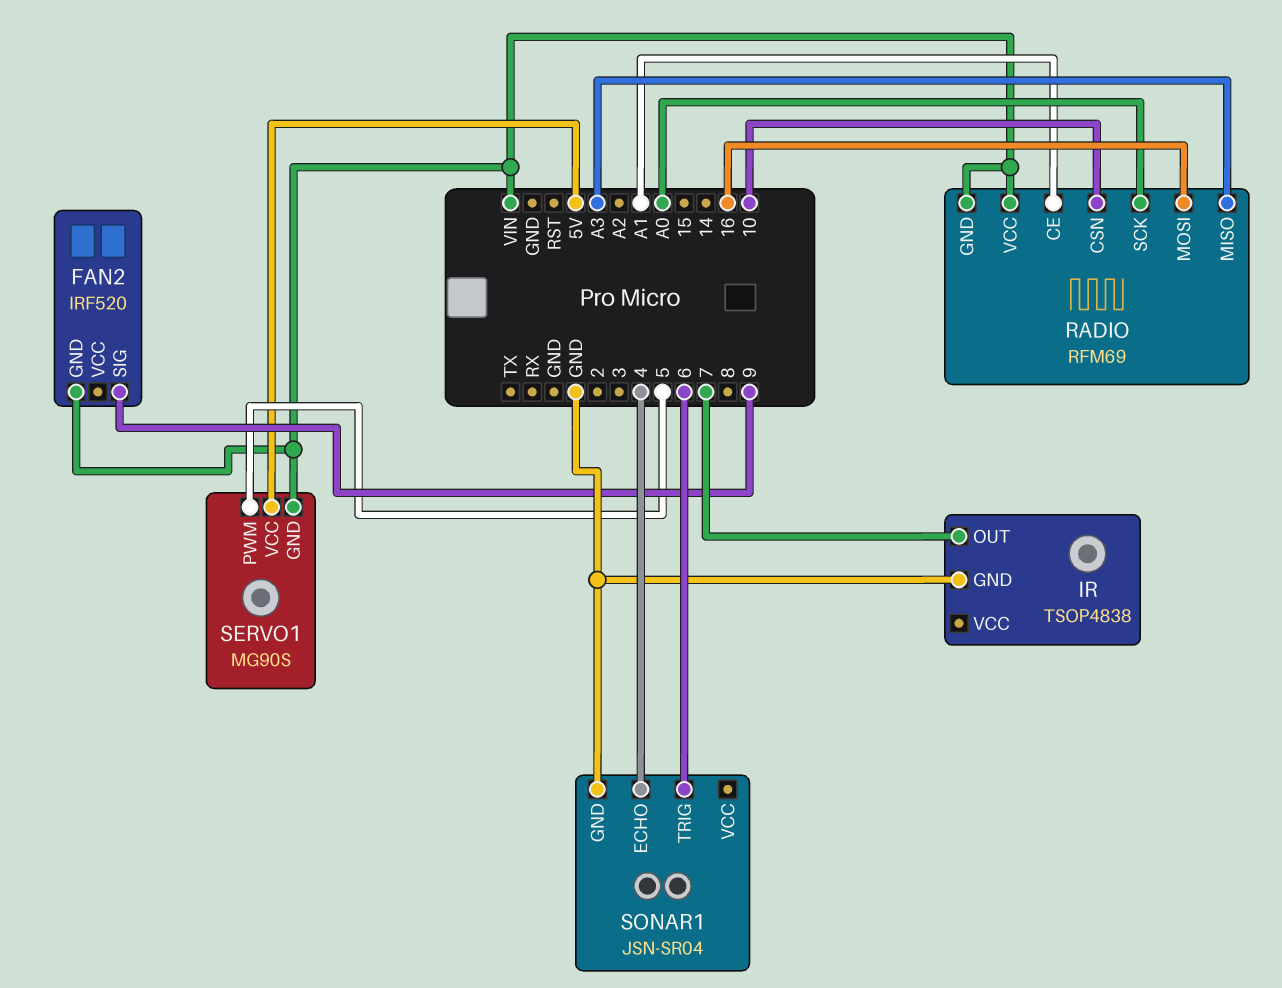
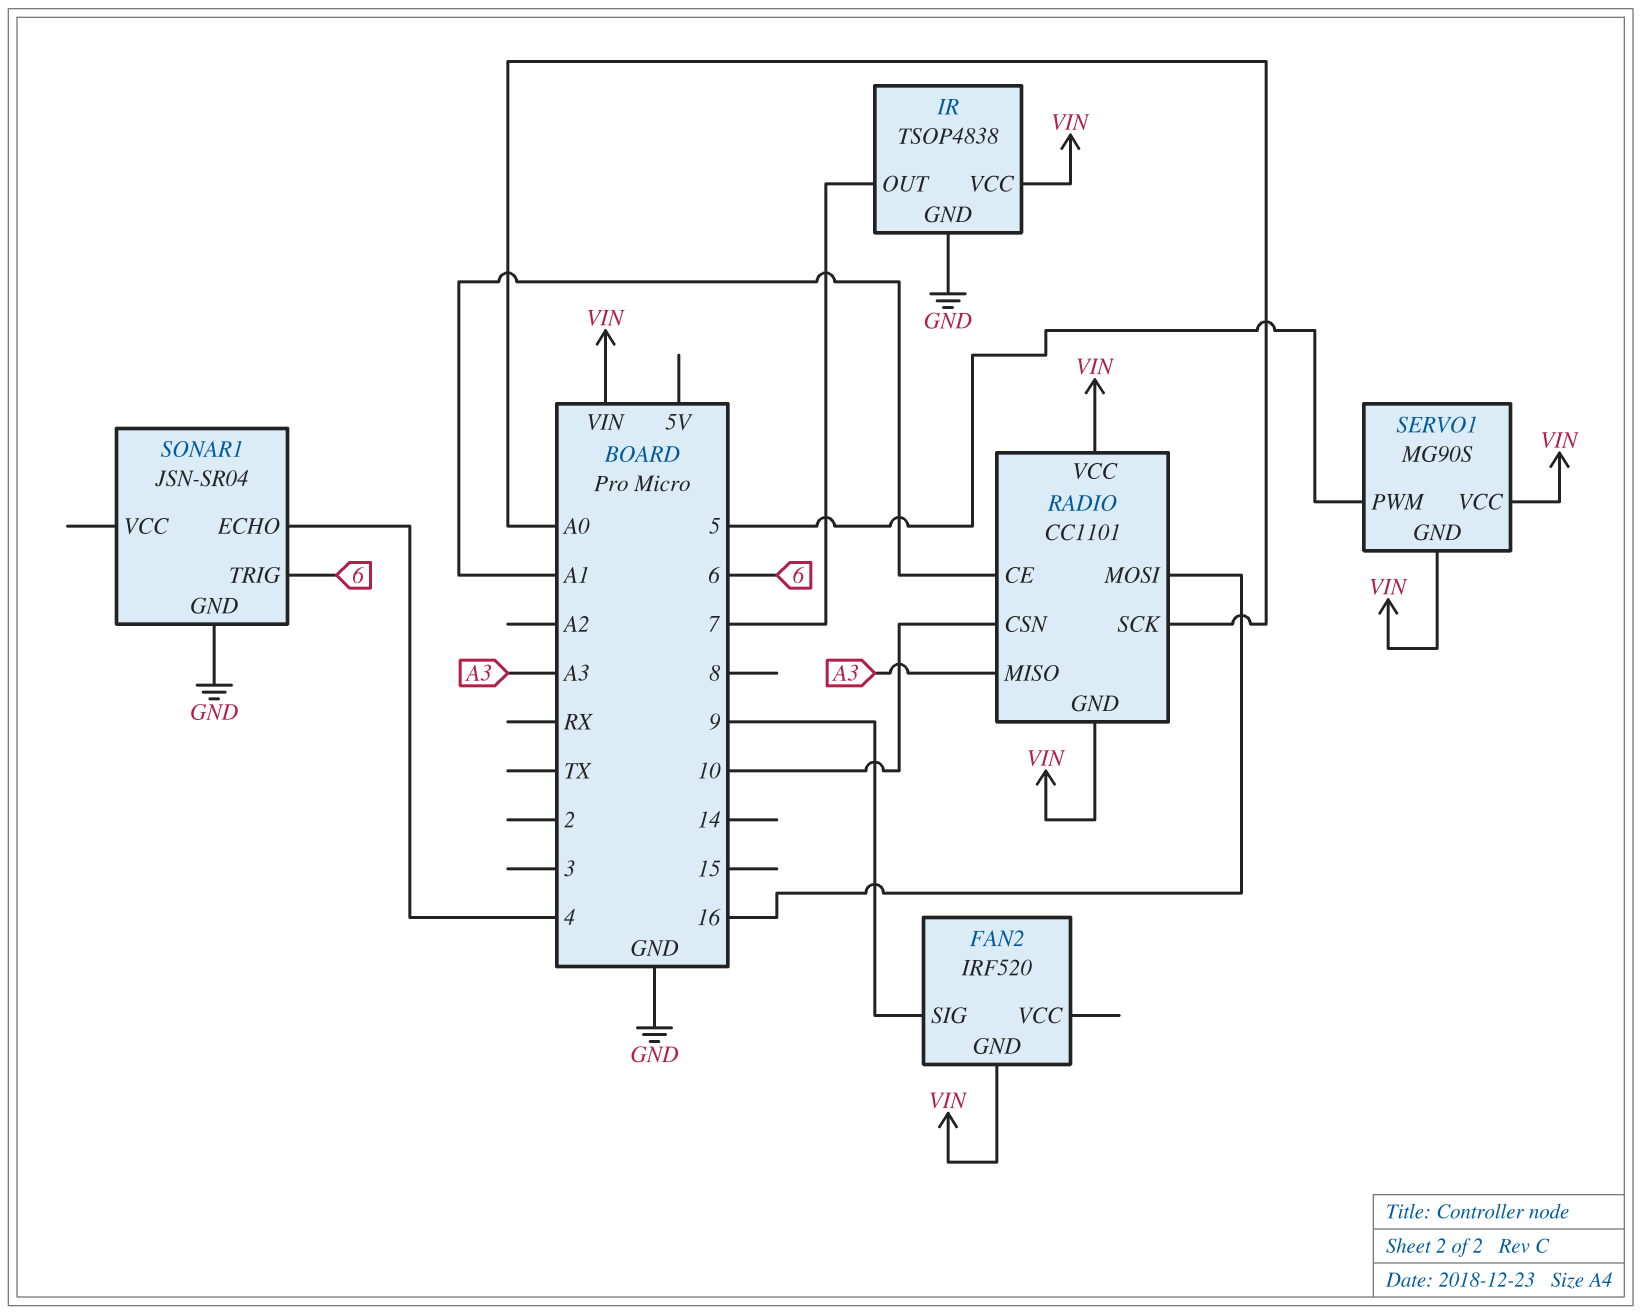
IR pin VCC: none -> VIN
RADIO: RFM69 -> CC1101
SERVO1 pin VCC: 5V -> VIN

